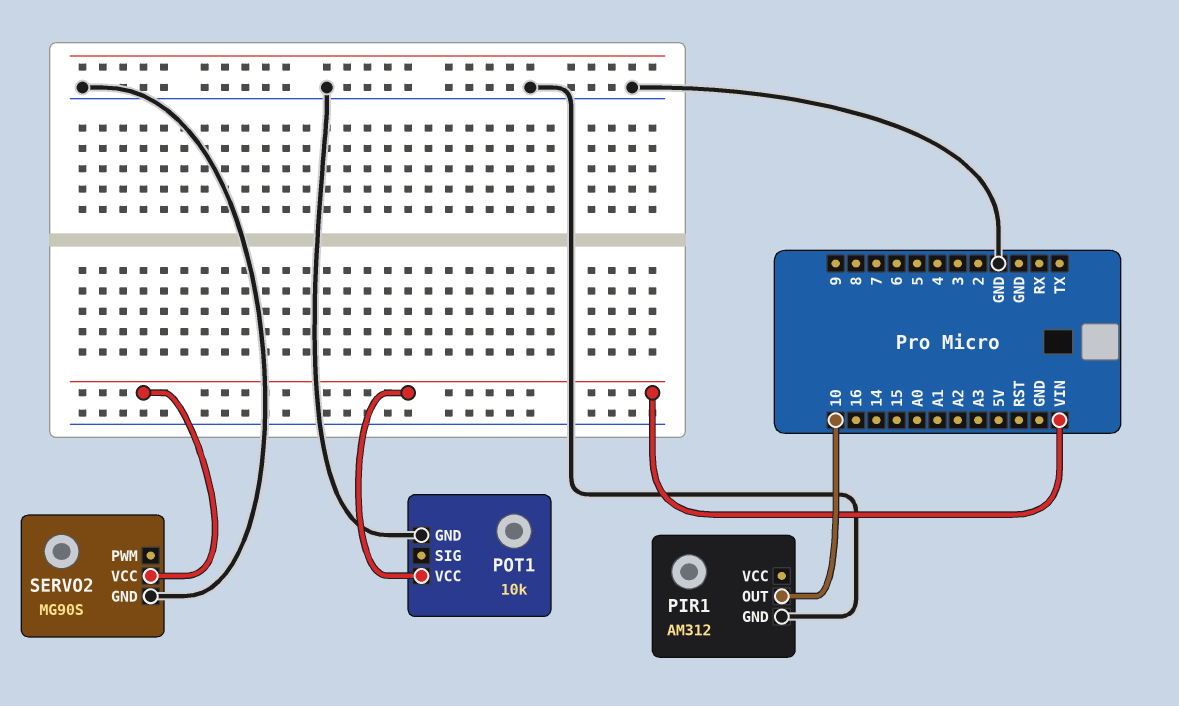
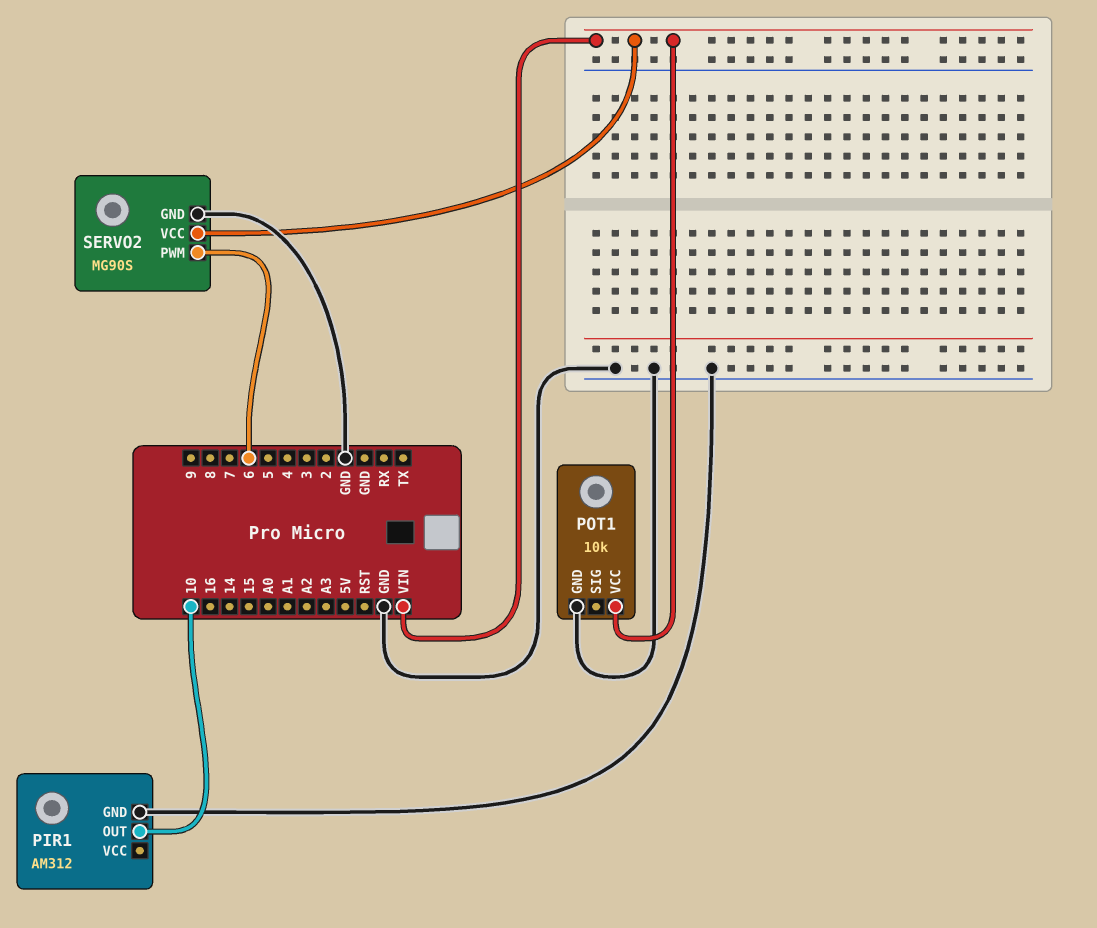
SERVO2 pin PWM: none -> 6

